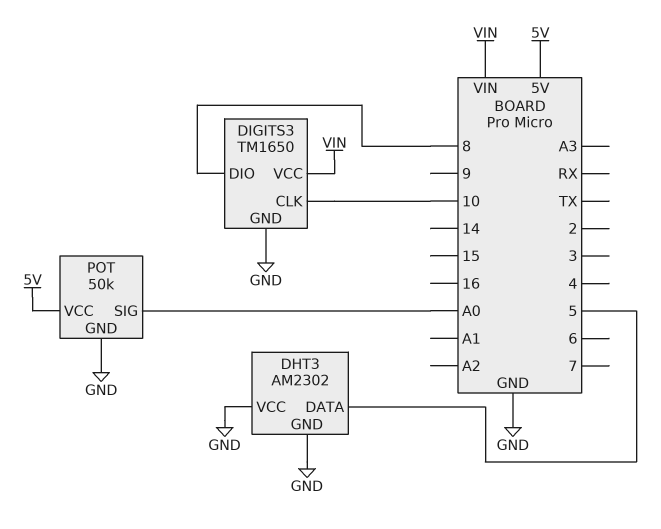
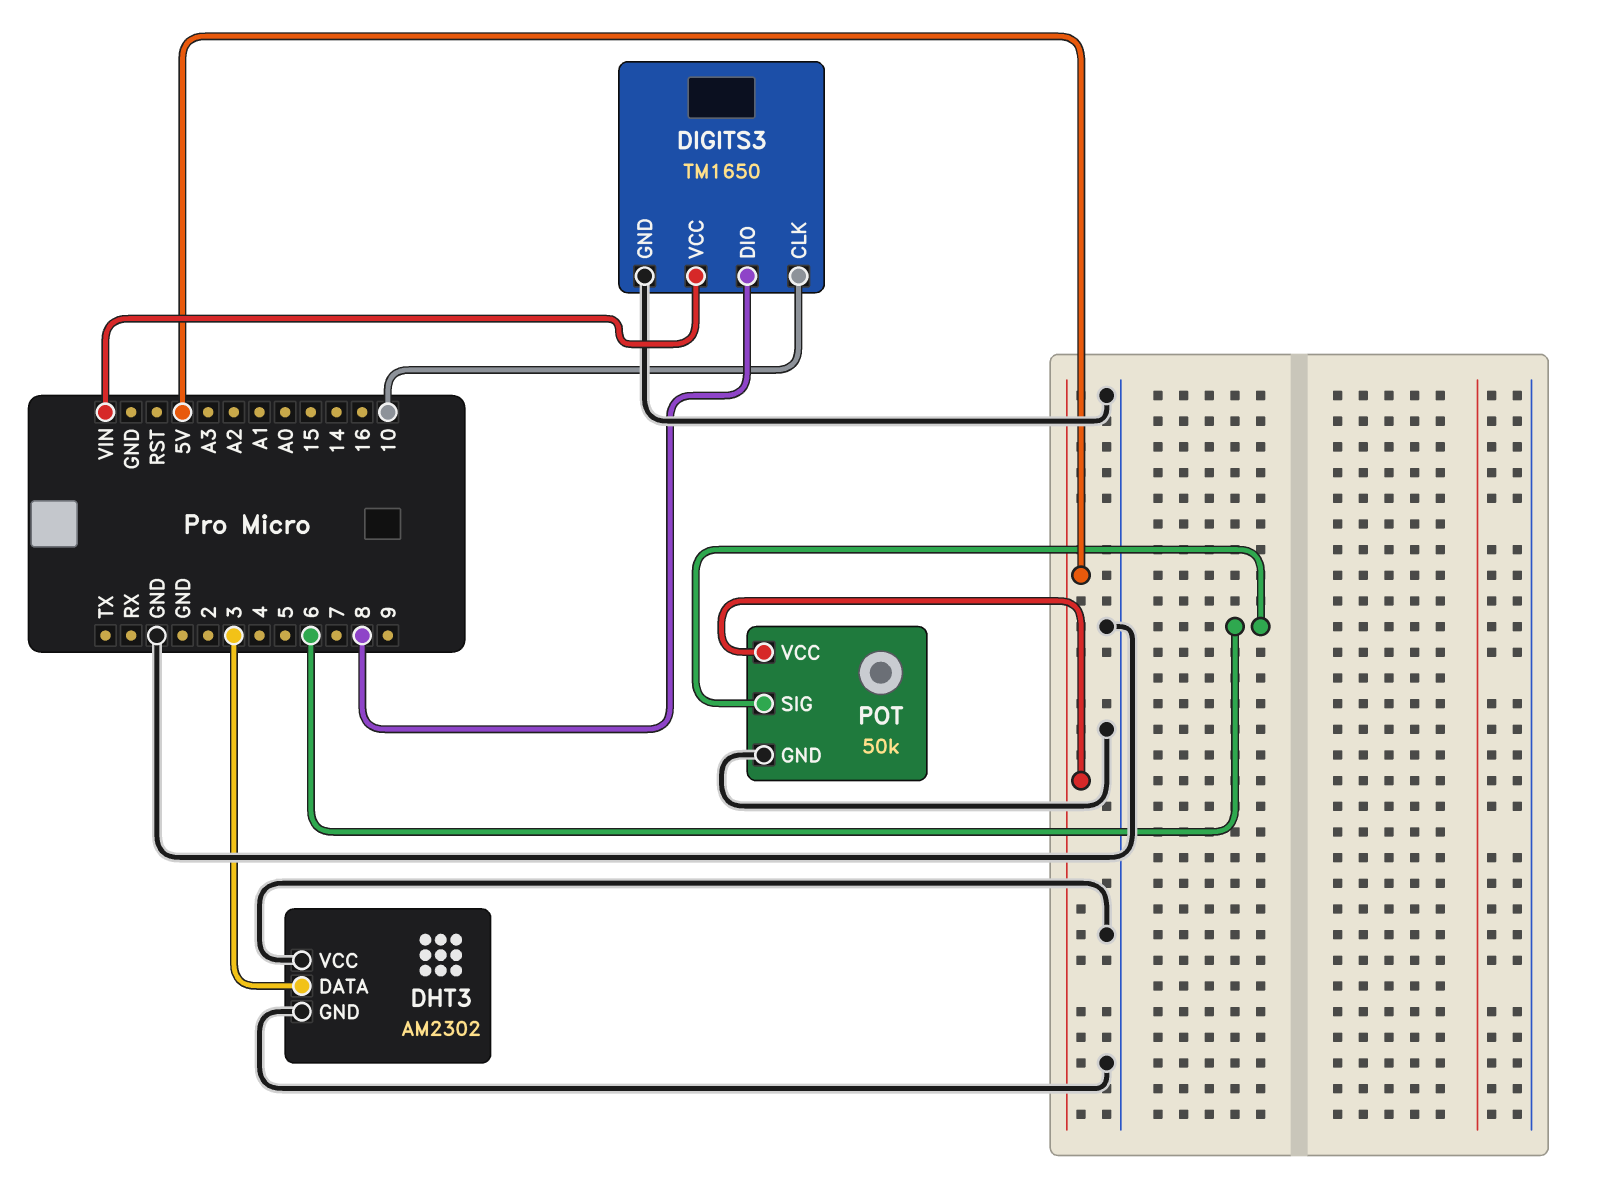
DHT3 pin DATA: 5 -> 3
POT pin SIG: A0 -> 6

